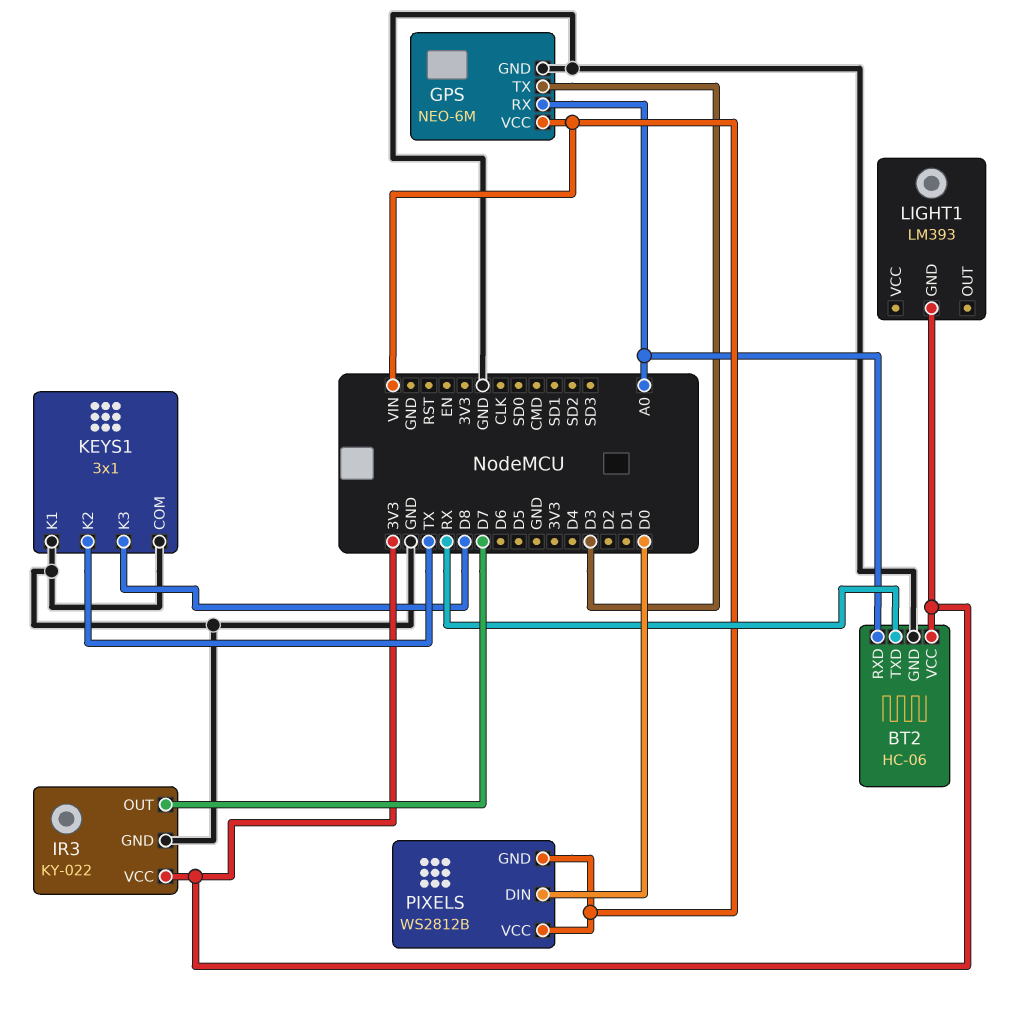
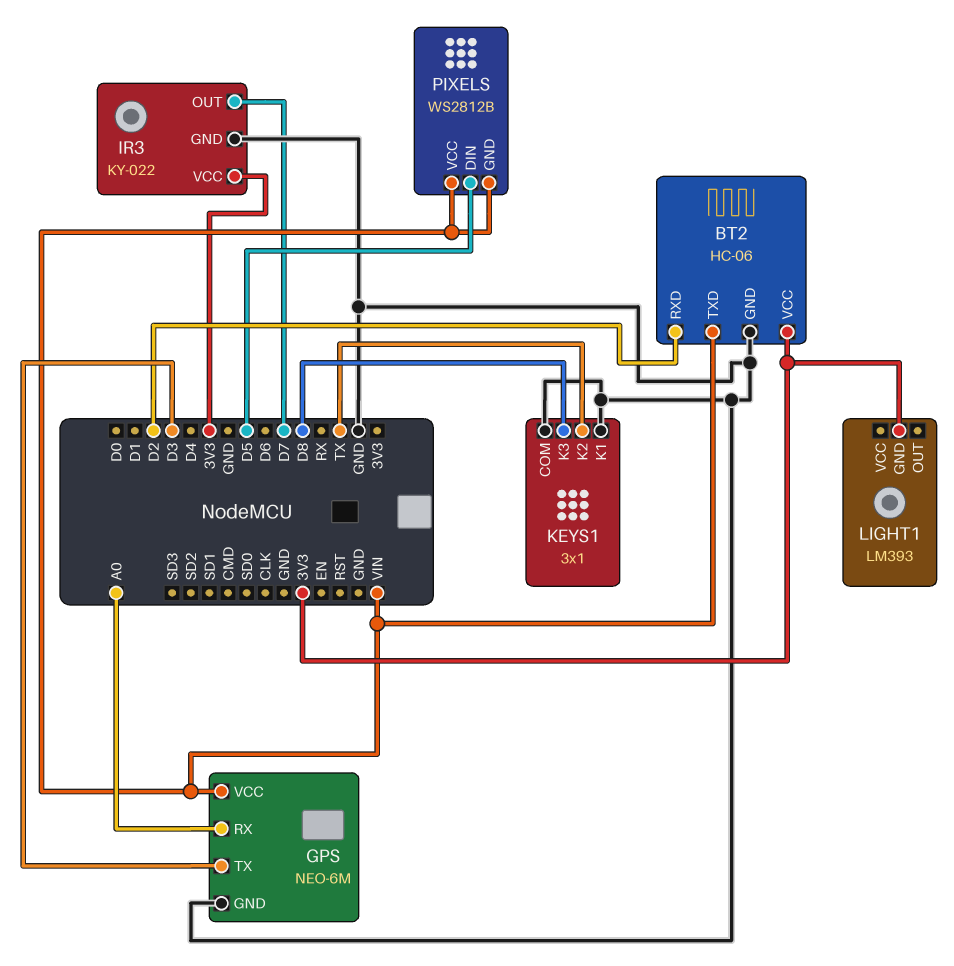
BT2 pin RXD: A0 -> D2
BT2 pin TXD: RX -> VIN
PIXELS pin DIN: D0 -> D5

